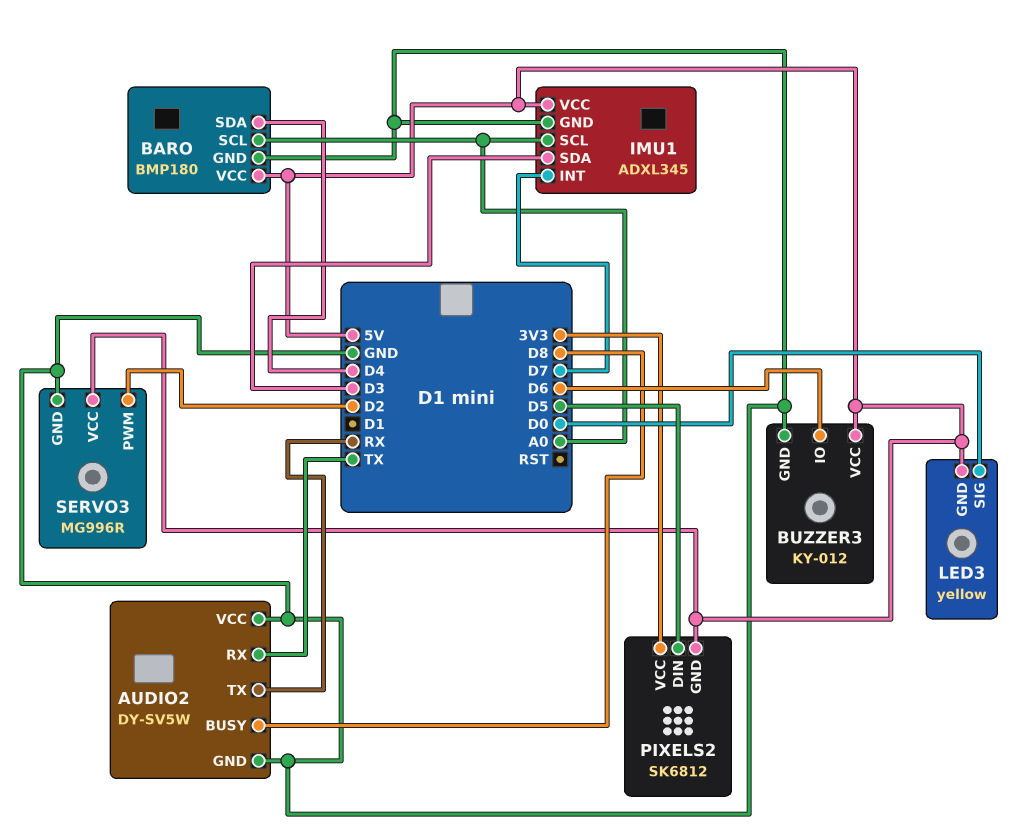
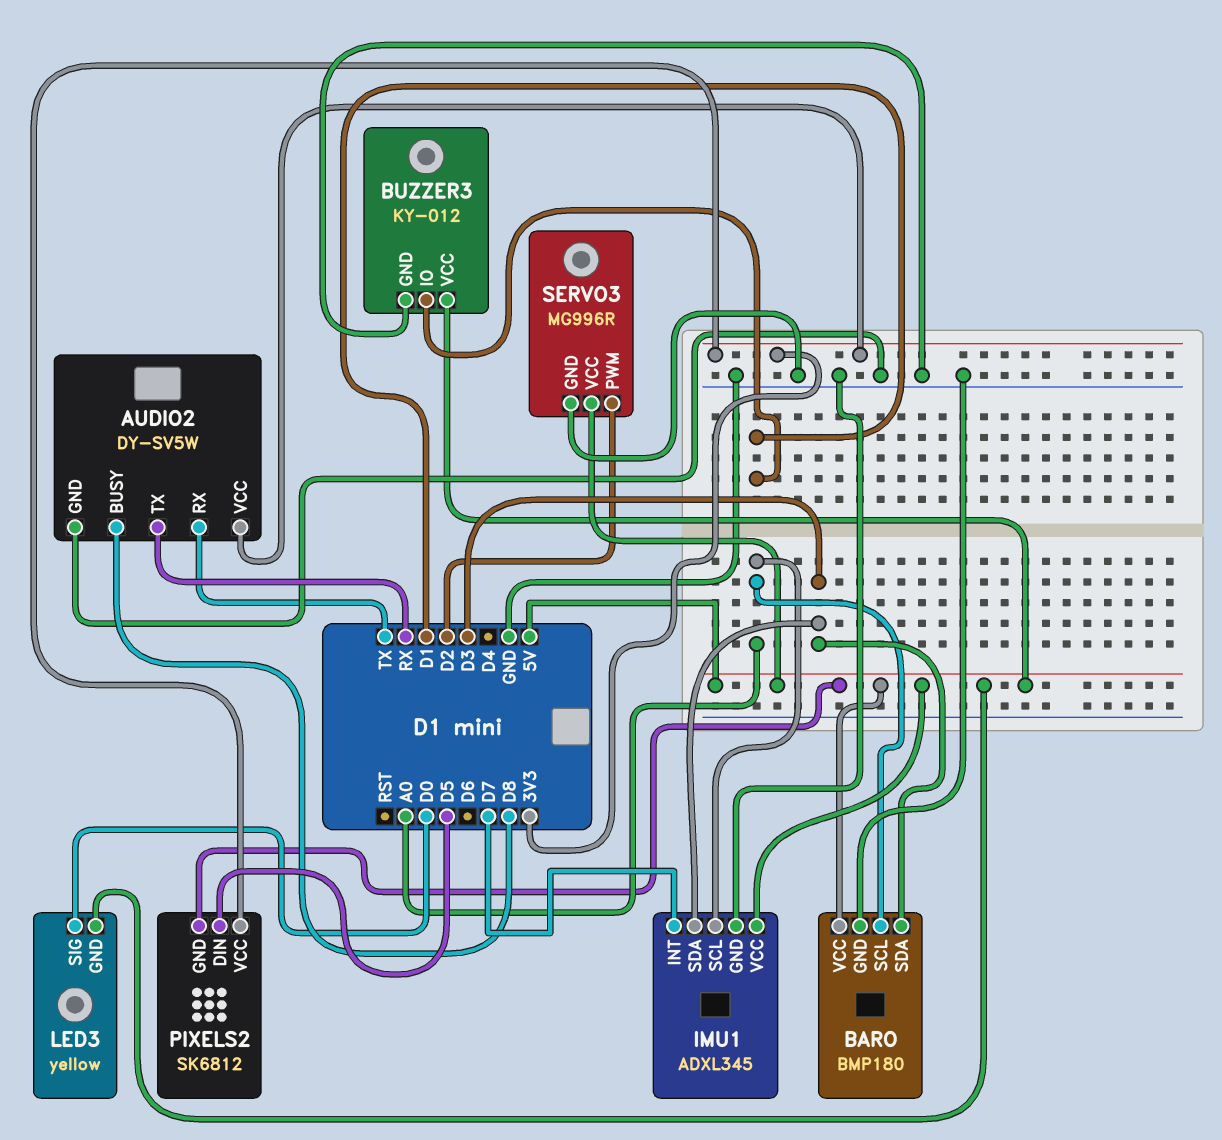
AUDIO2 pin VCC: GND -> 3V3
BARO pin SDA: D4 -> D3
BUZZER3 pin IO: D6 -> D1

